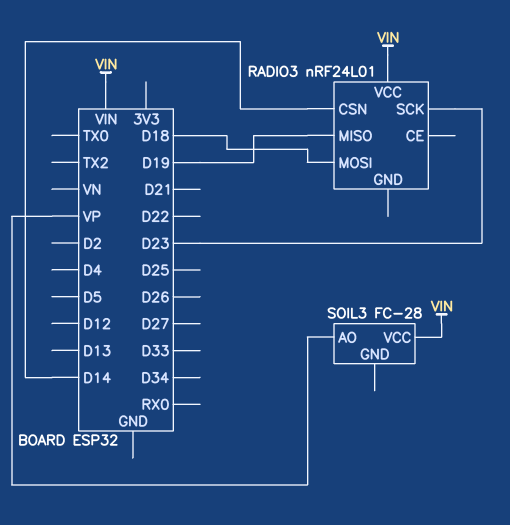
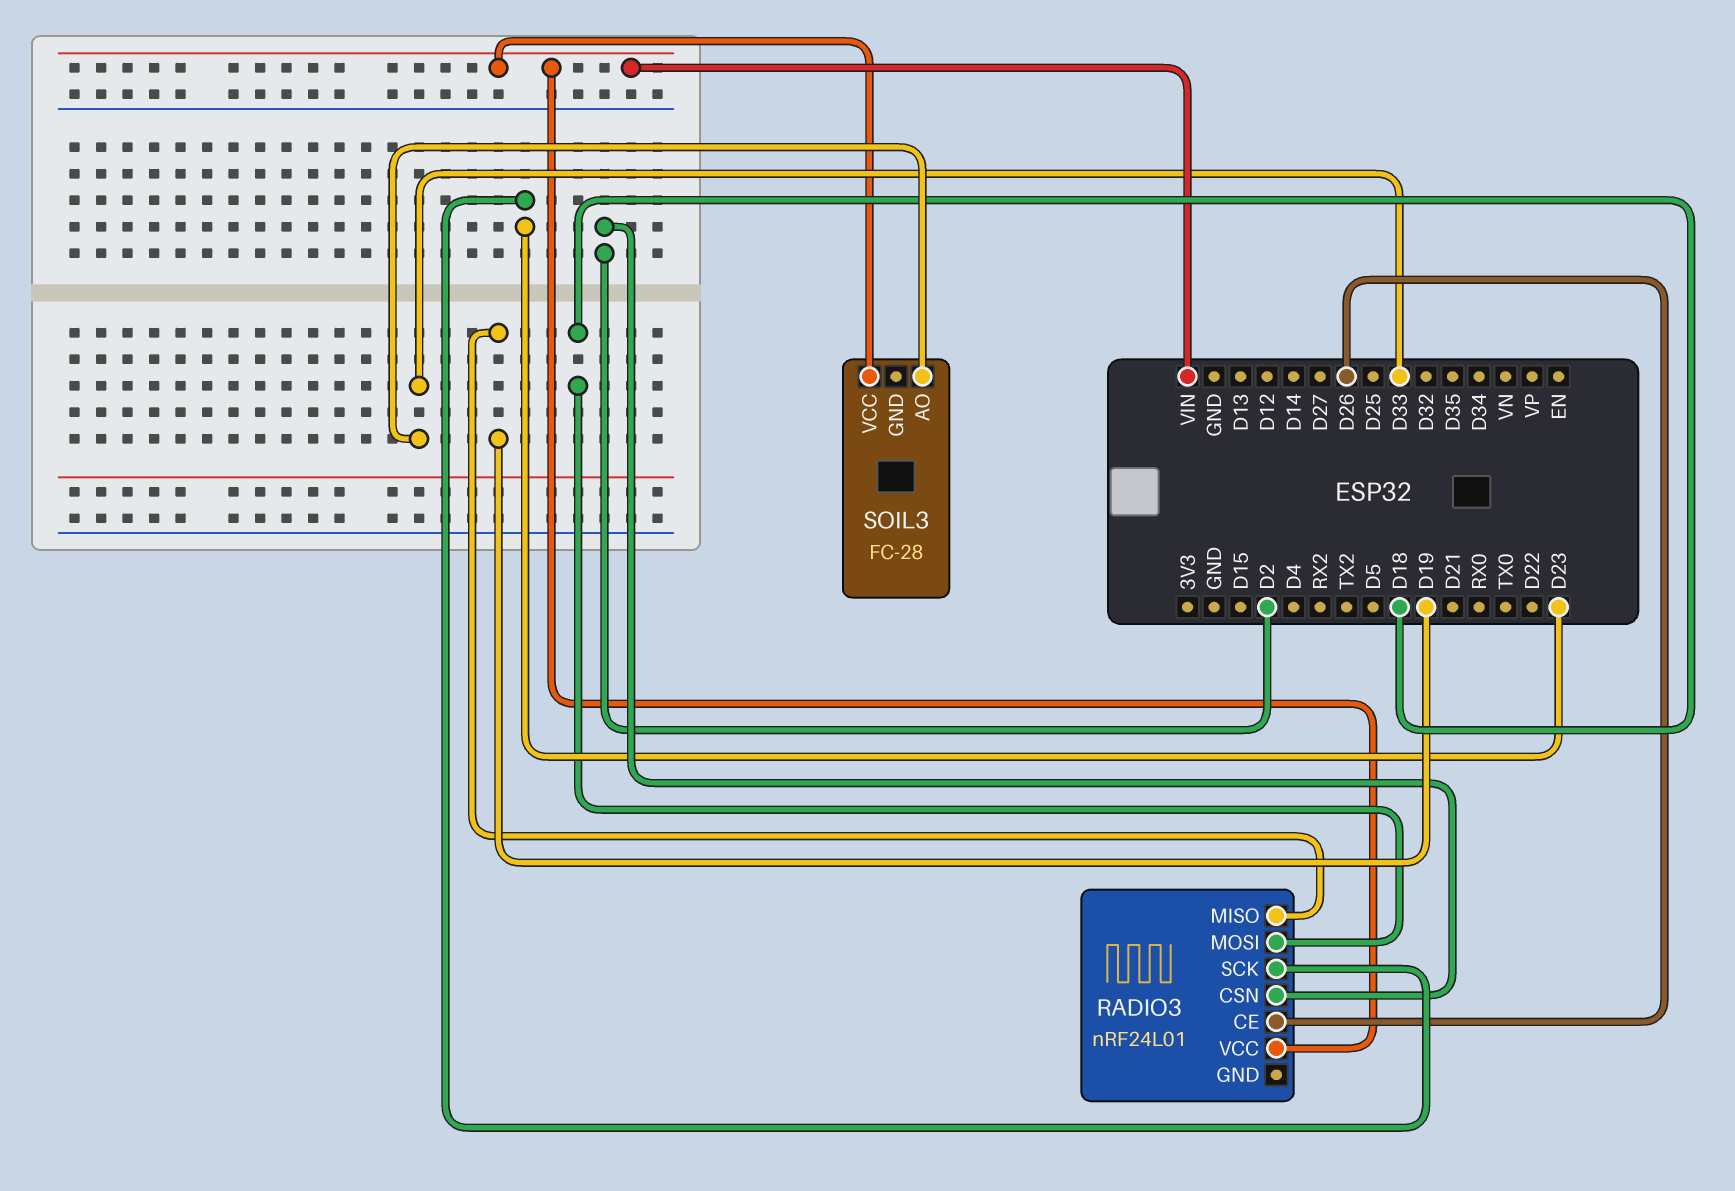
RADIO3 pin CE: none -> D26
RADIO3 pin CSN: D14 -> D2
SOIL3 pin AO: VP -> D33

